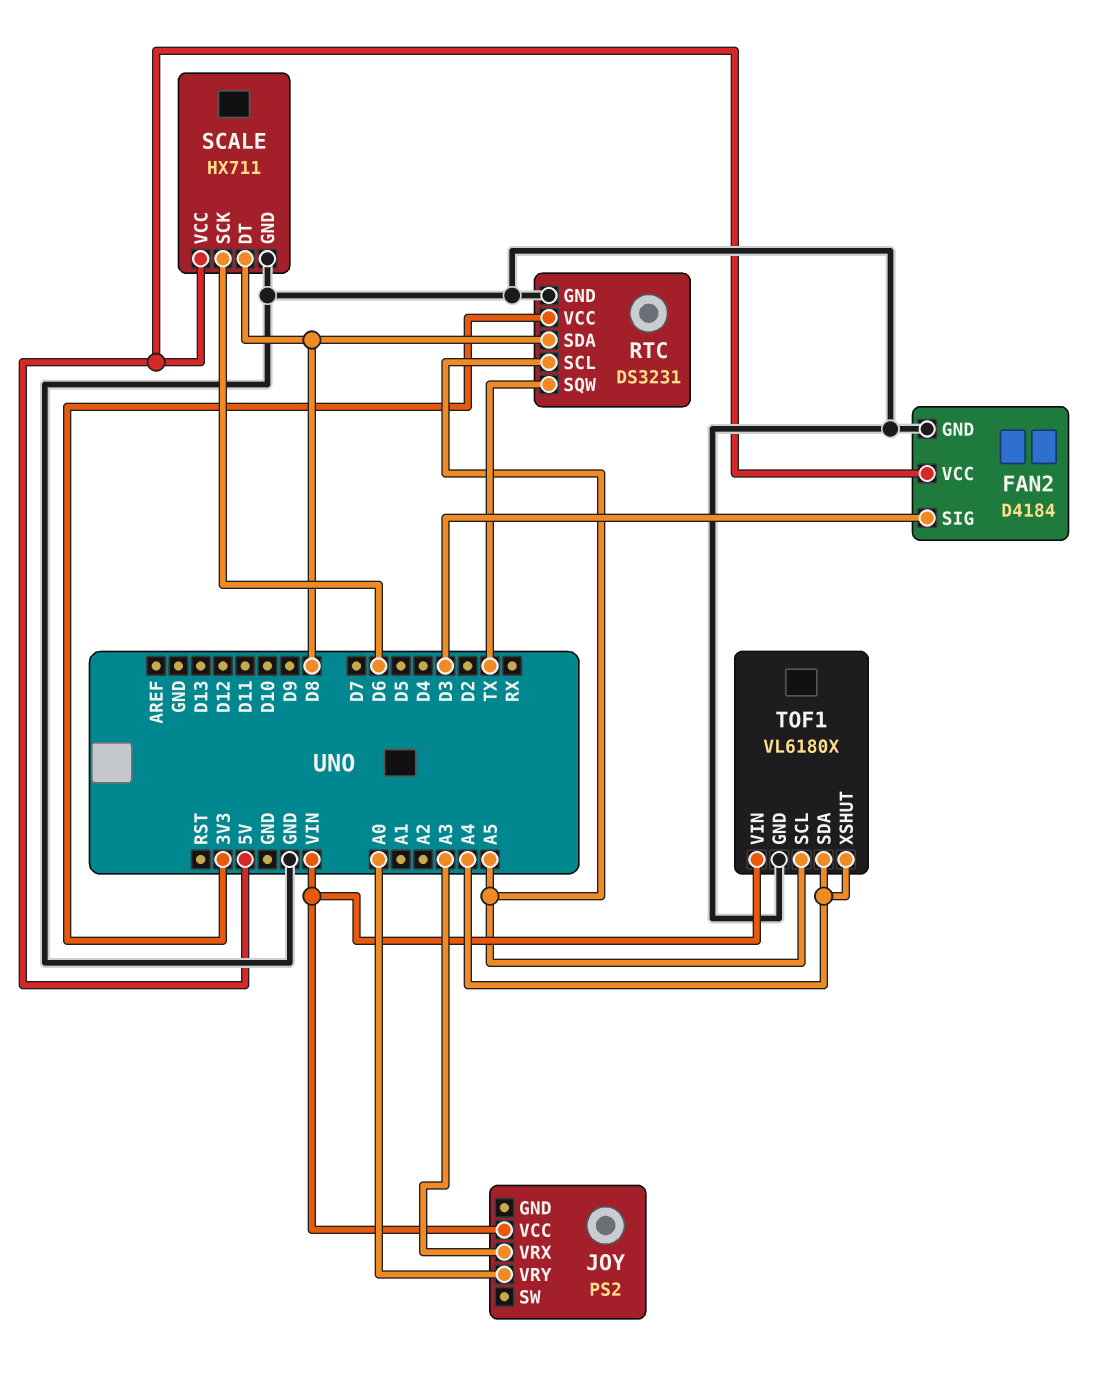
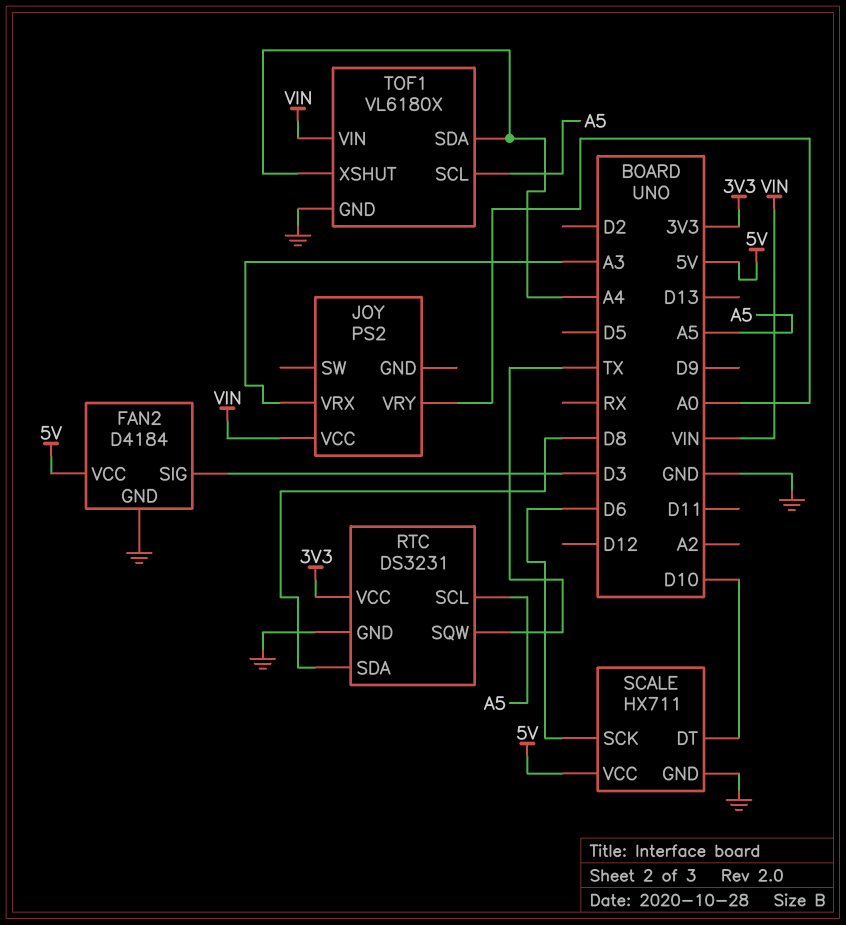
SCALE pin DT: D8 -> D10

